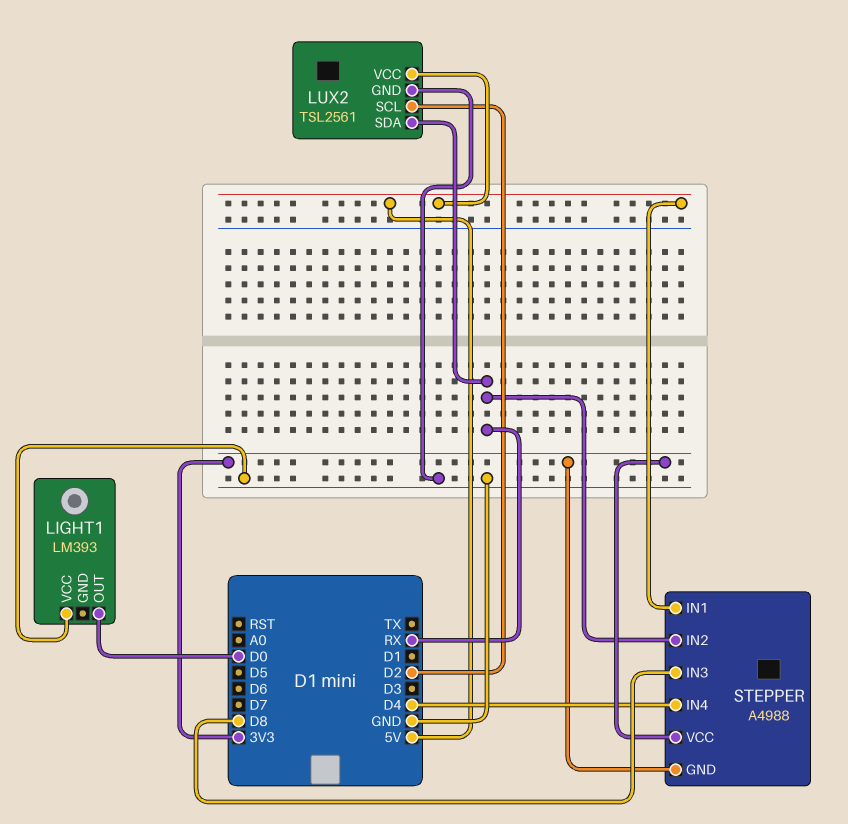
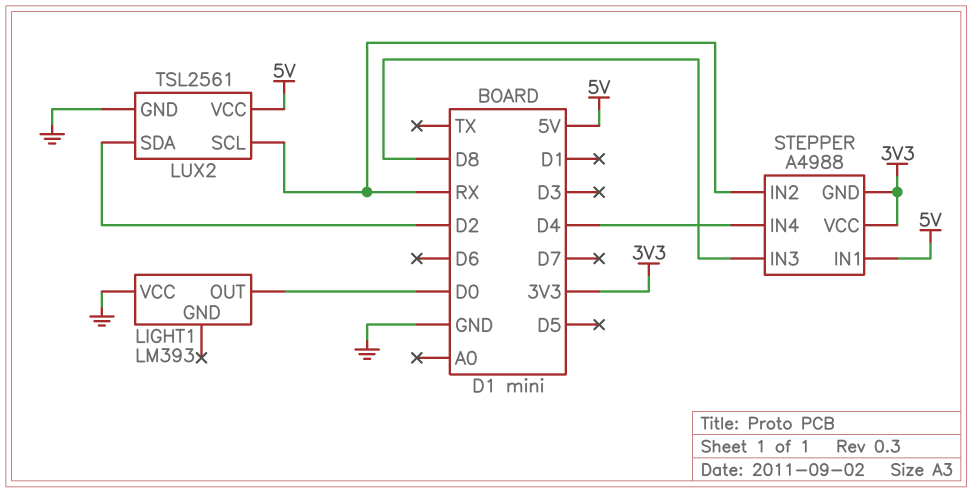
LUX2 pin SCL: D2 -> RX
LUX2 pin SDA: RX -> D2

